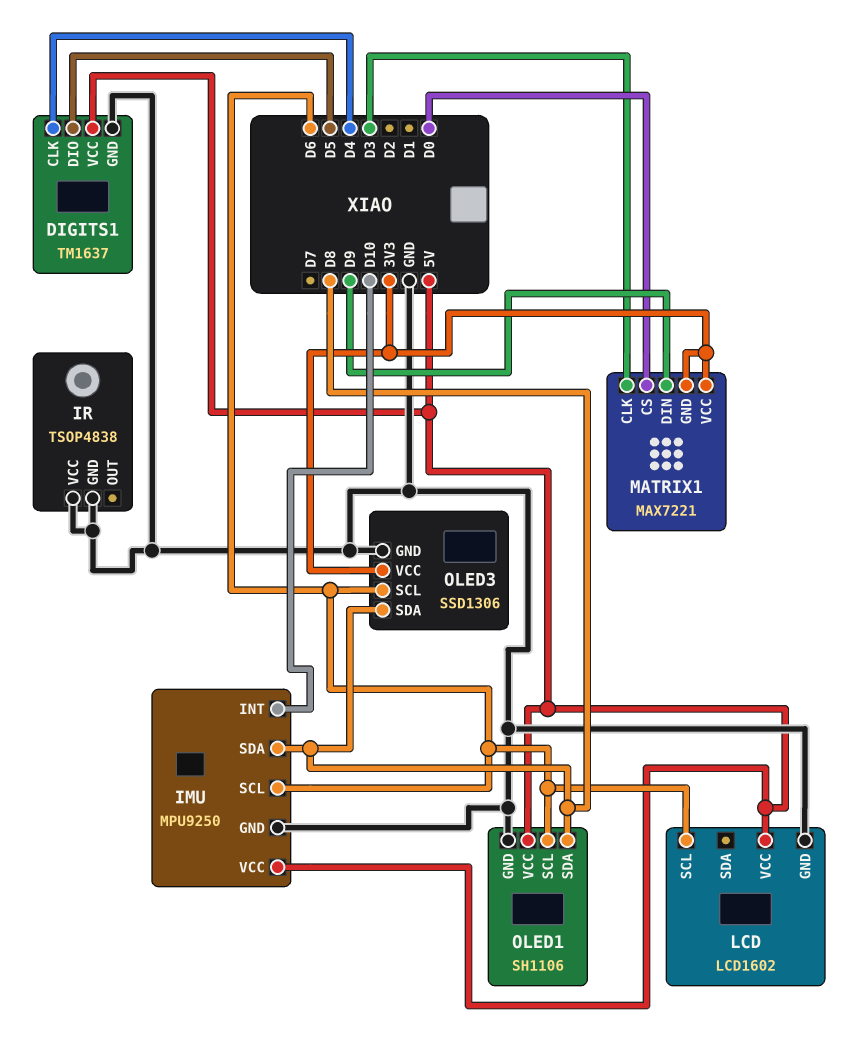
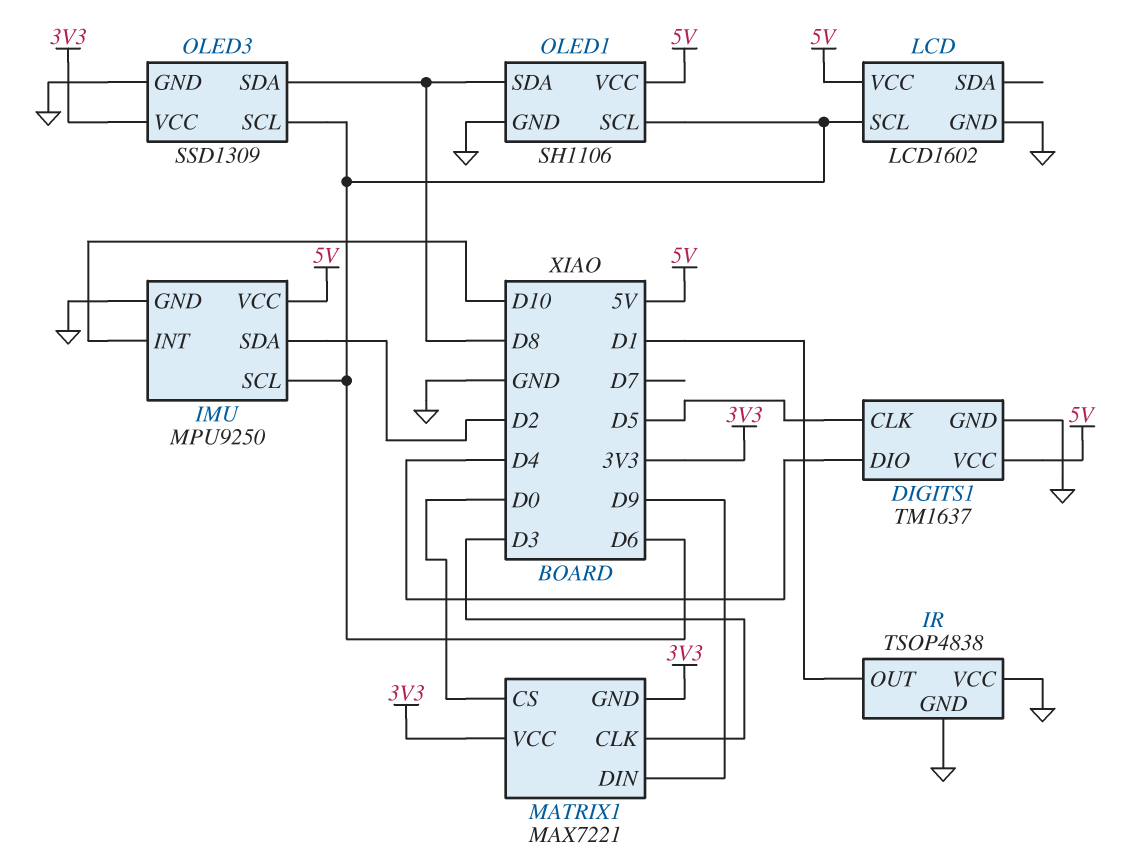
DIGITS1 pin CLK: D4 -> D5
DIGITS1 pin DIO: D5 -> D4
IMU pin SDA: D8 -> D2
IR pin OUT: none -> D1
OLED3: SSD1306 -> SSD1309

